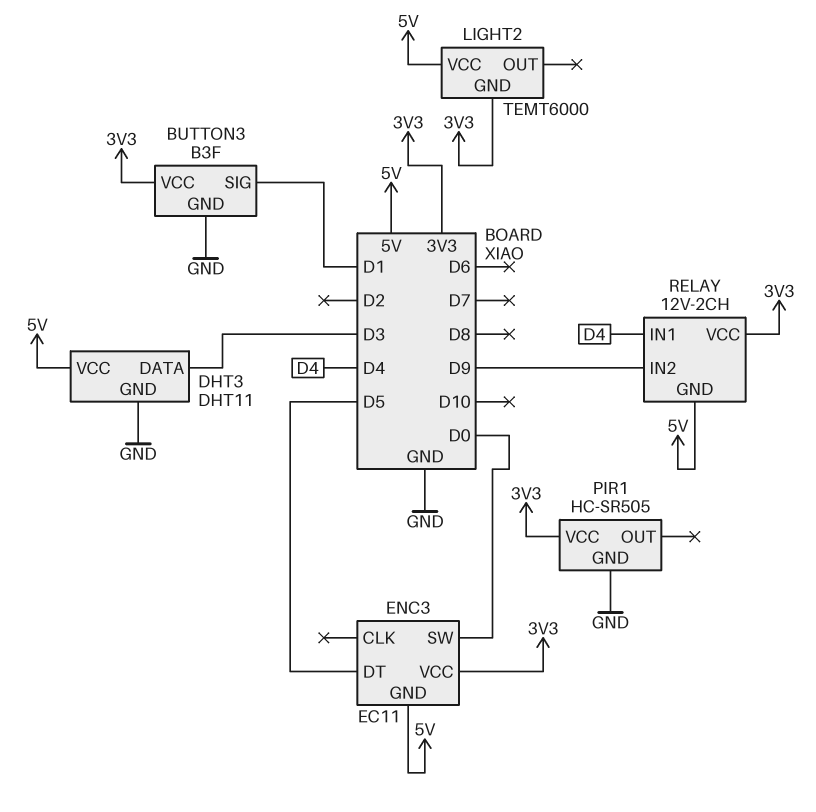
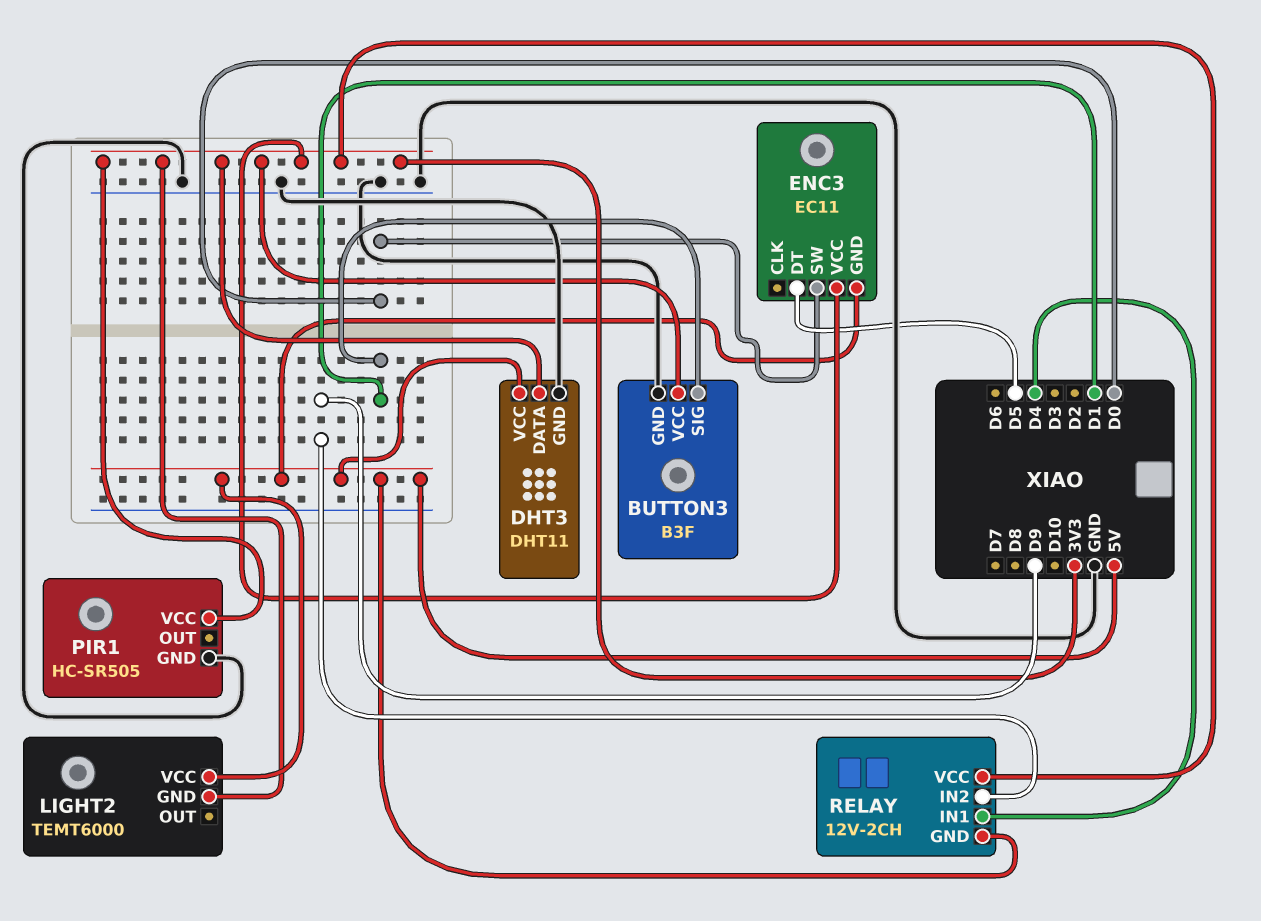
DHT3 pin DATA: D3 -> 3V3

